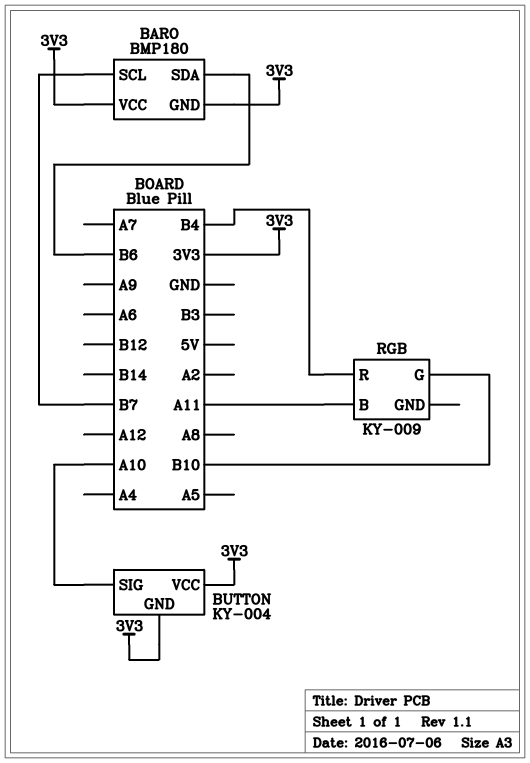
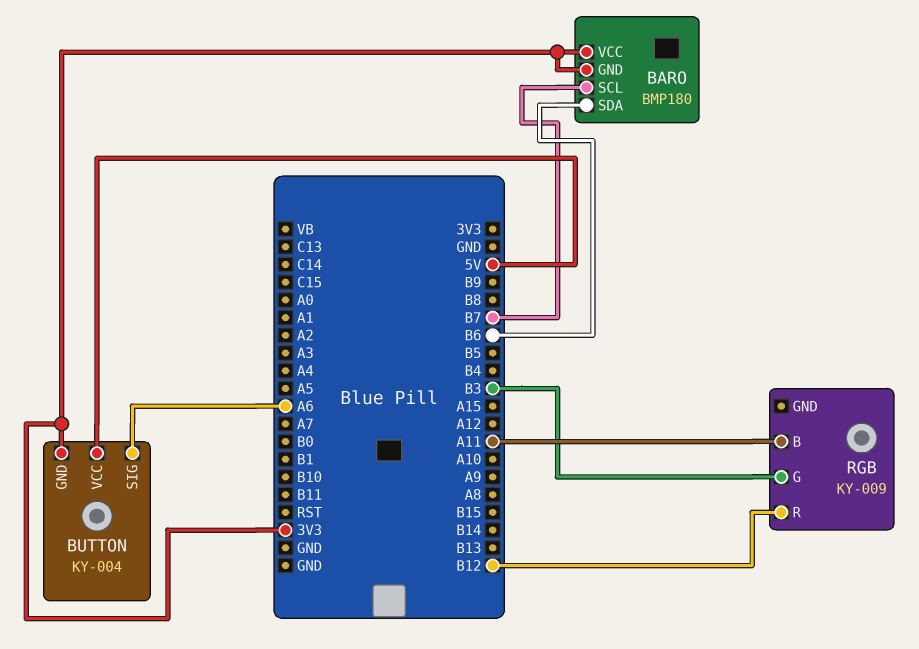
BUTTON pin SIG: A10 -> A6
BUTTON pin VCC: 3V3 -> 5V
RGB pin G: B10 -> B3
RGB pin R: B4 -> B12

